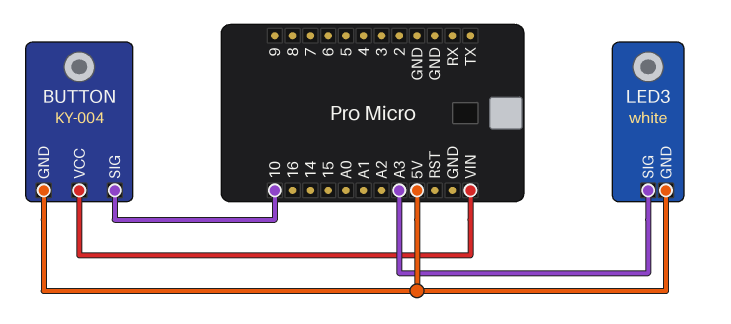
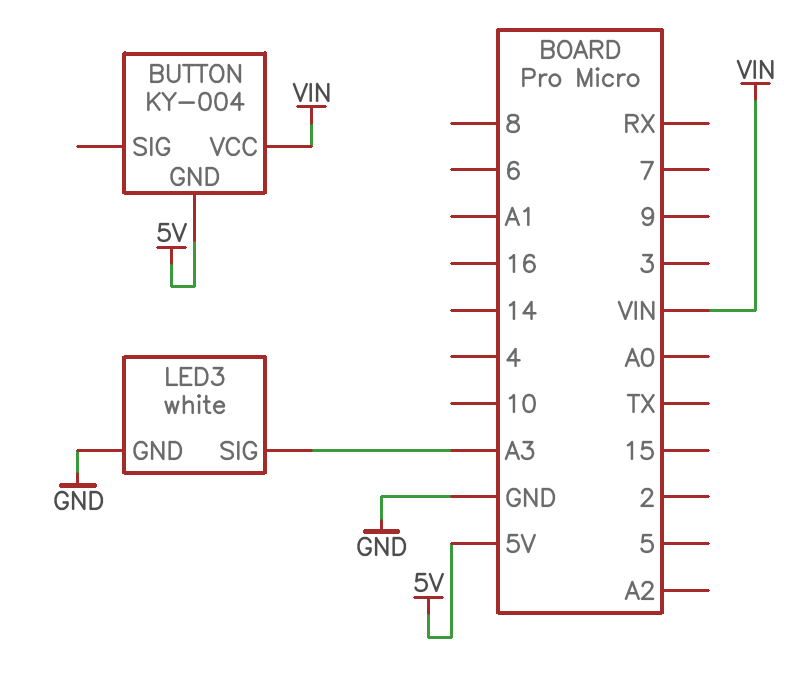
BUTTON pin SIG: 10 -> none
LED3 pin GND: 5V -> GND

